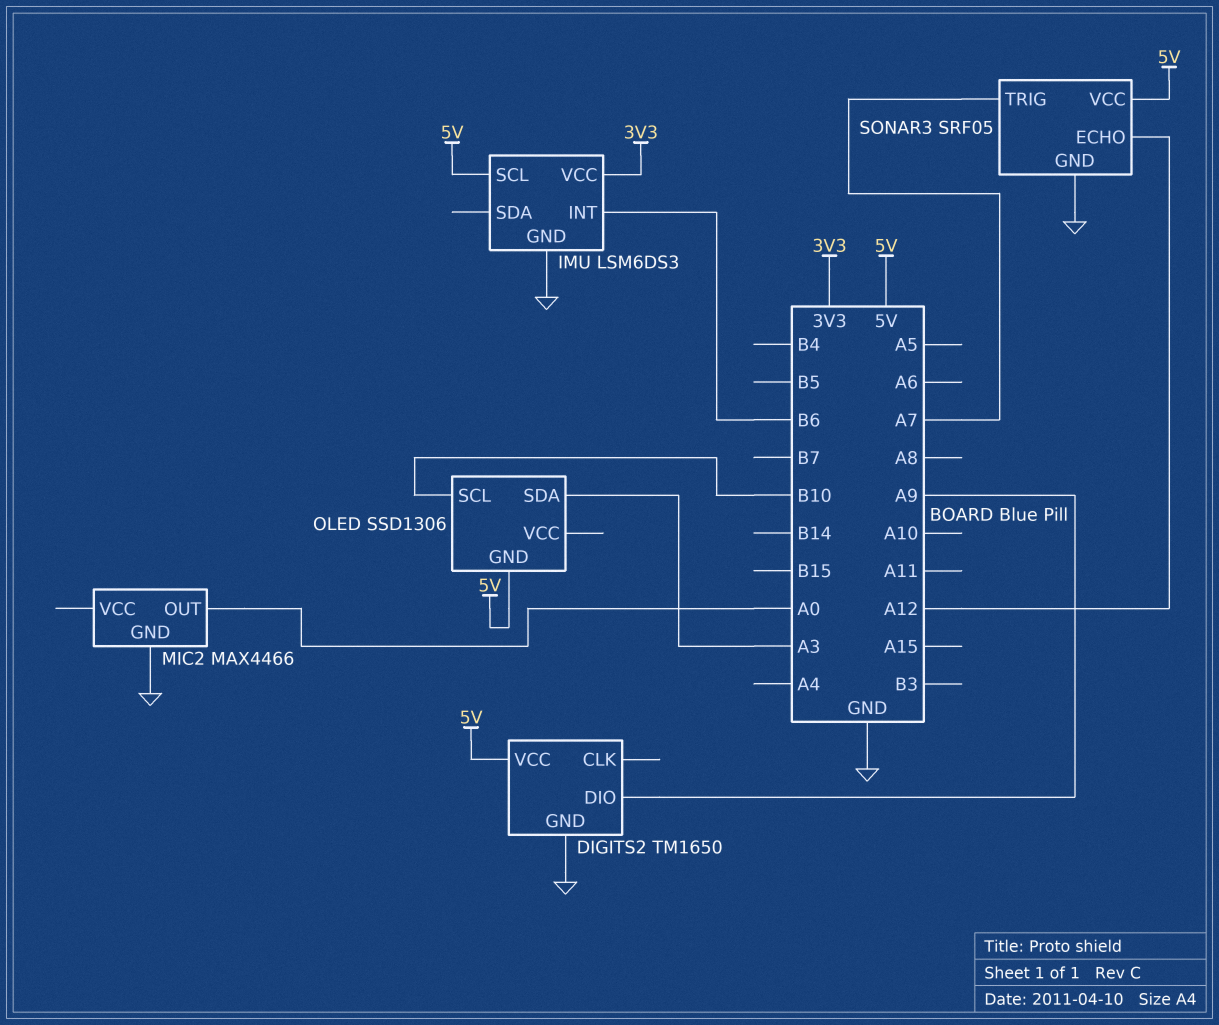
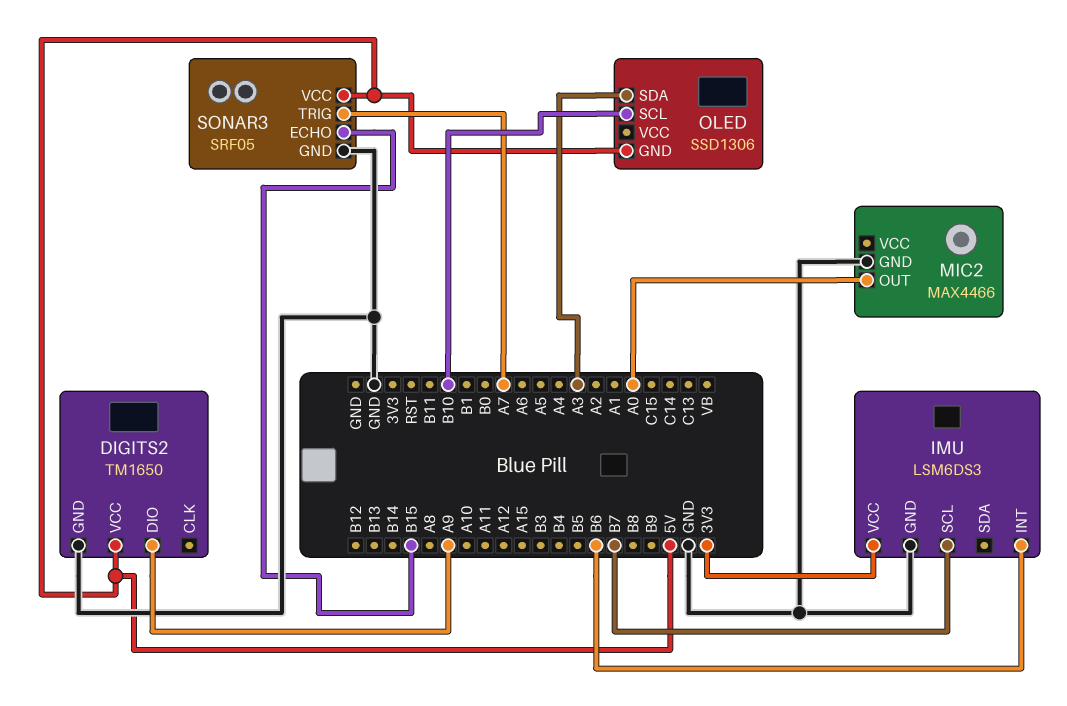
IMU pin SCL: 5V -> B7
SONAR3 pin ECHO: A12 -> B15

